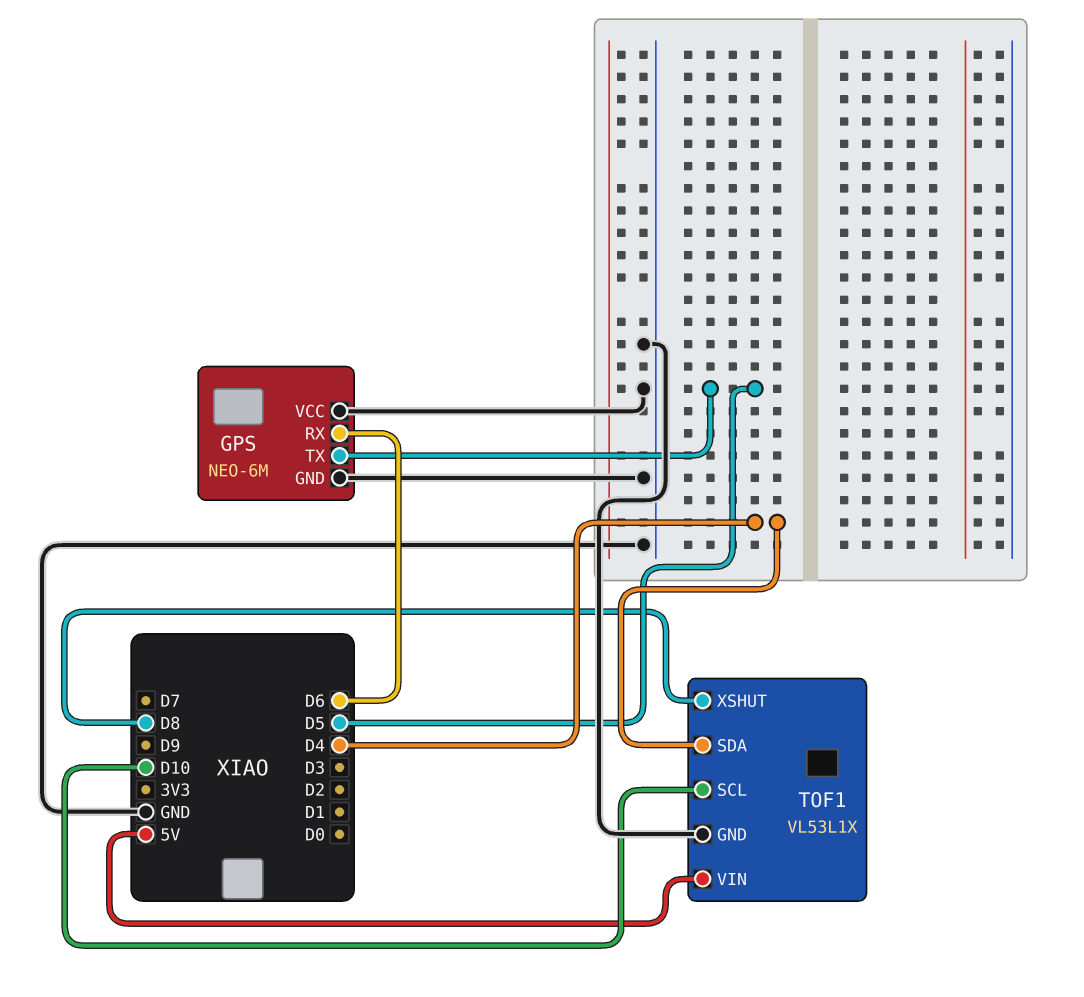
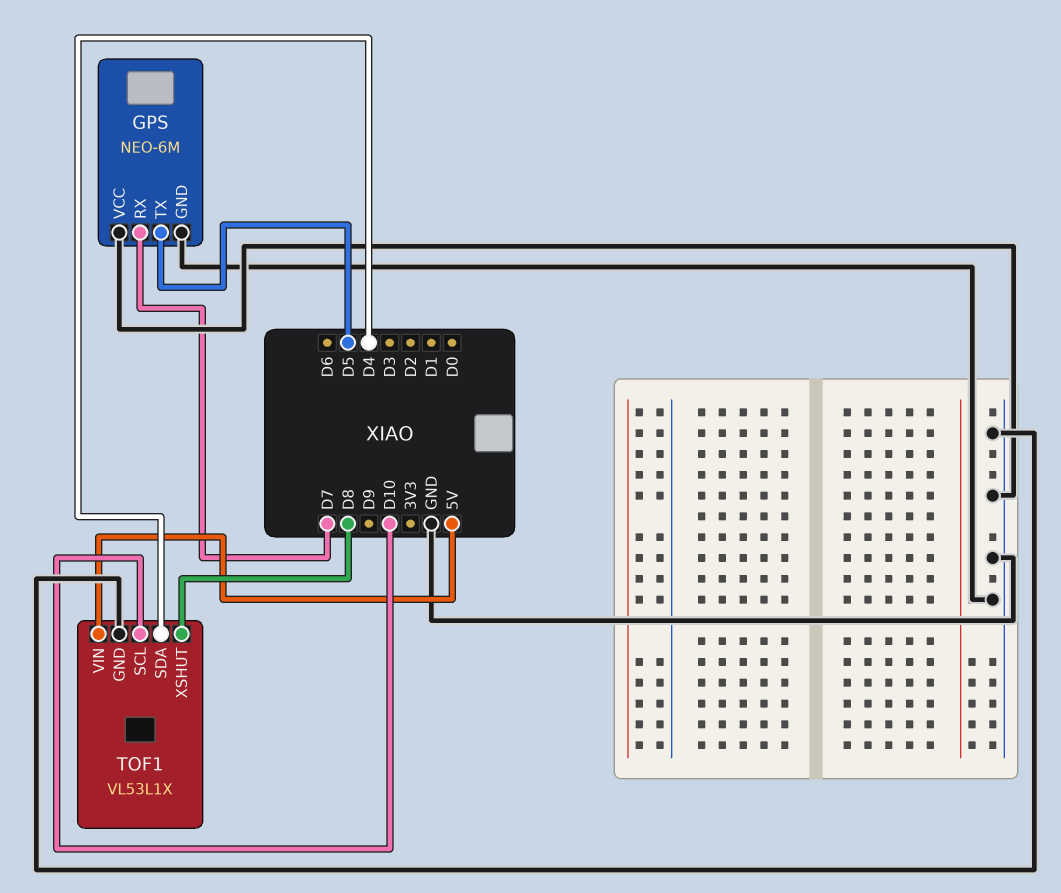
GPS pin RX: D6 -> D7

